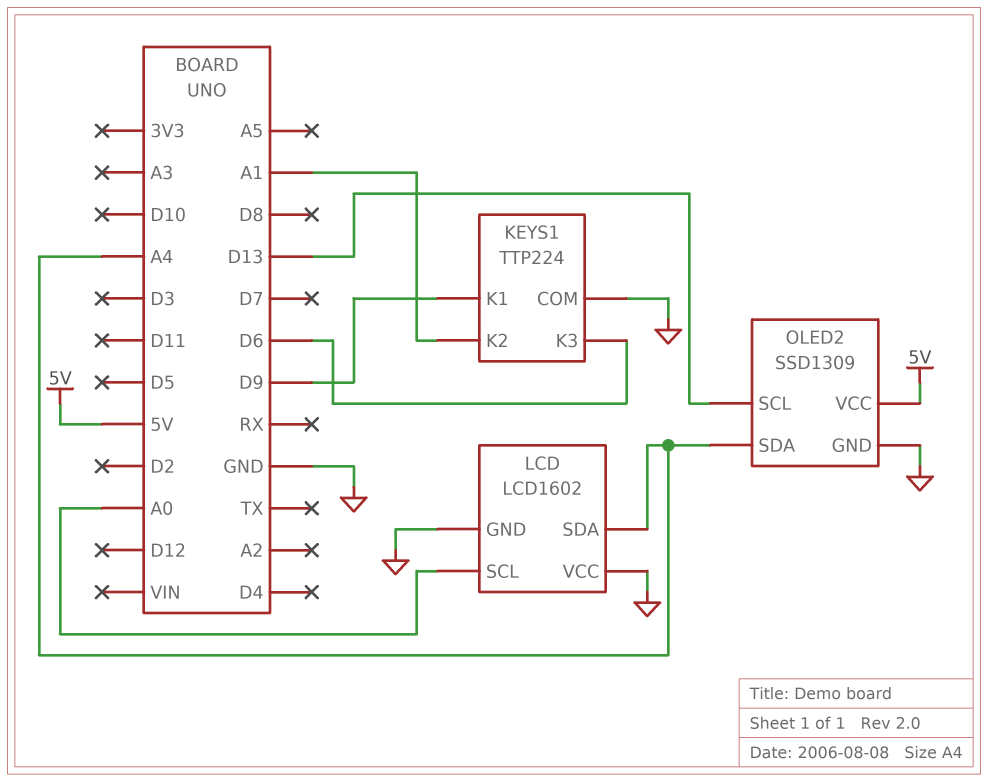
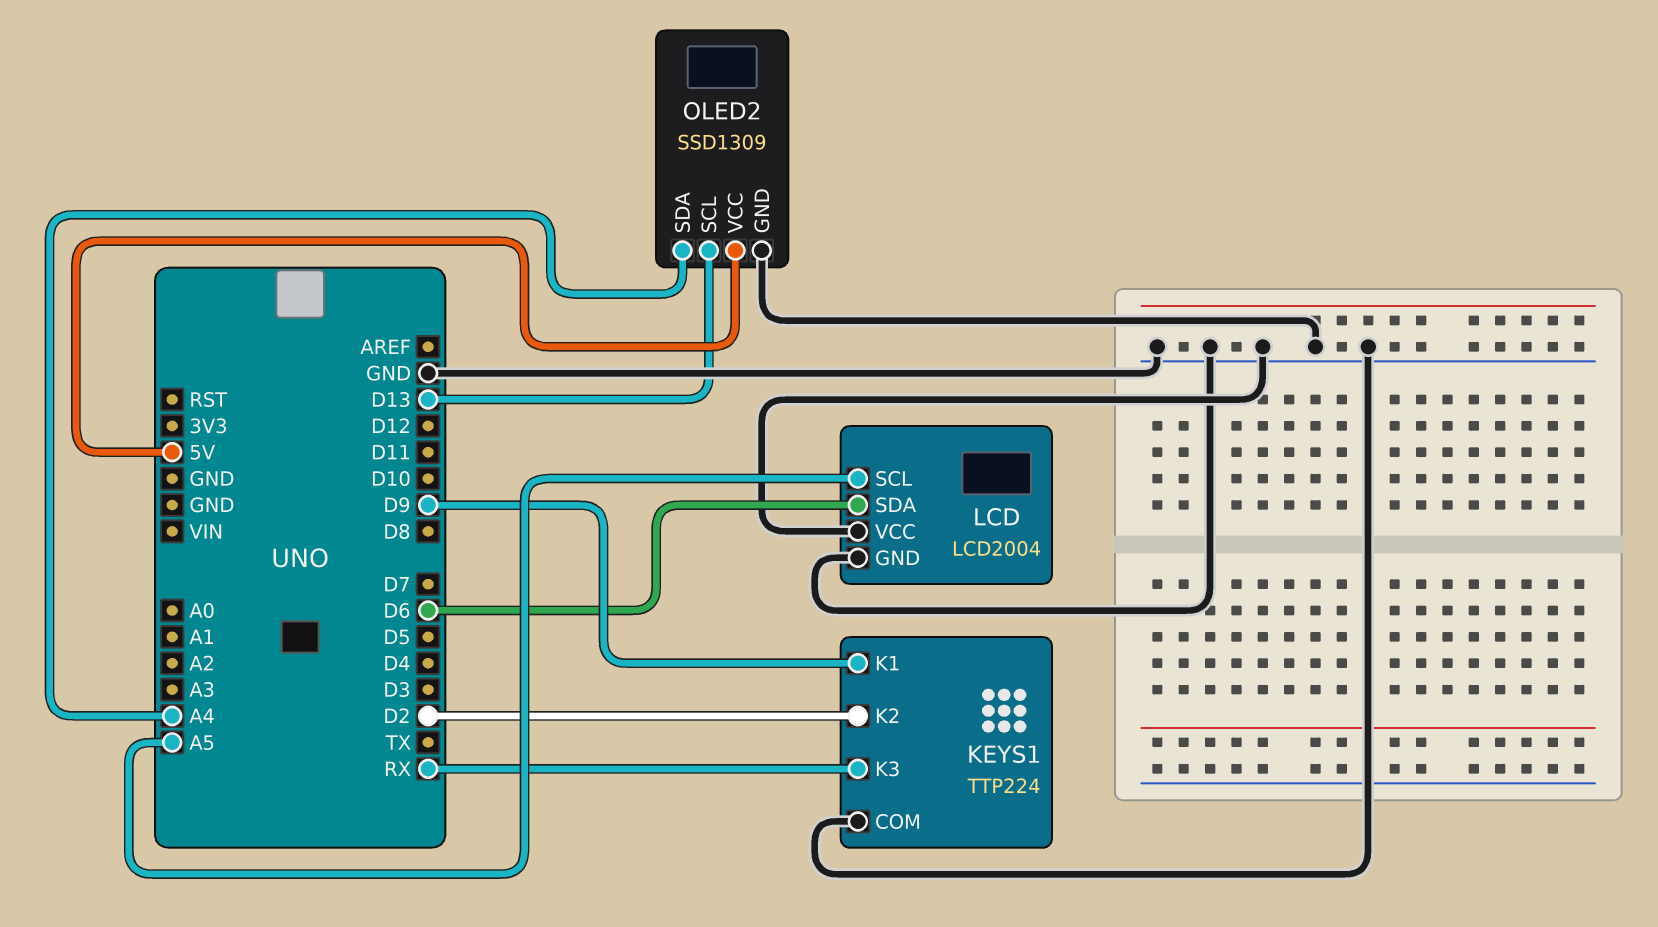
KEYS1 pin K2: A1 -> D2
KEYS1 pin K3: D6 -> RX
LCD: LCD1602 -> LCD2004
LCD pin SCL: A0 -> A5
LCD pin SDA: A4 -> D6

